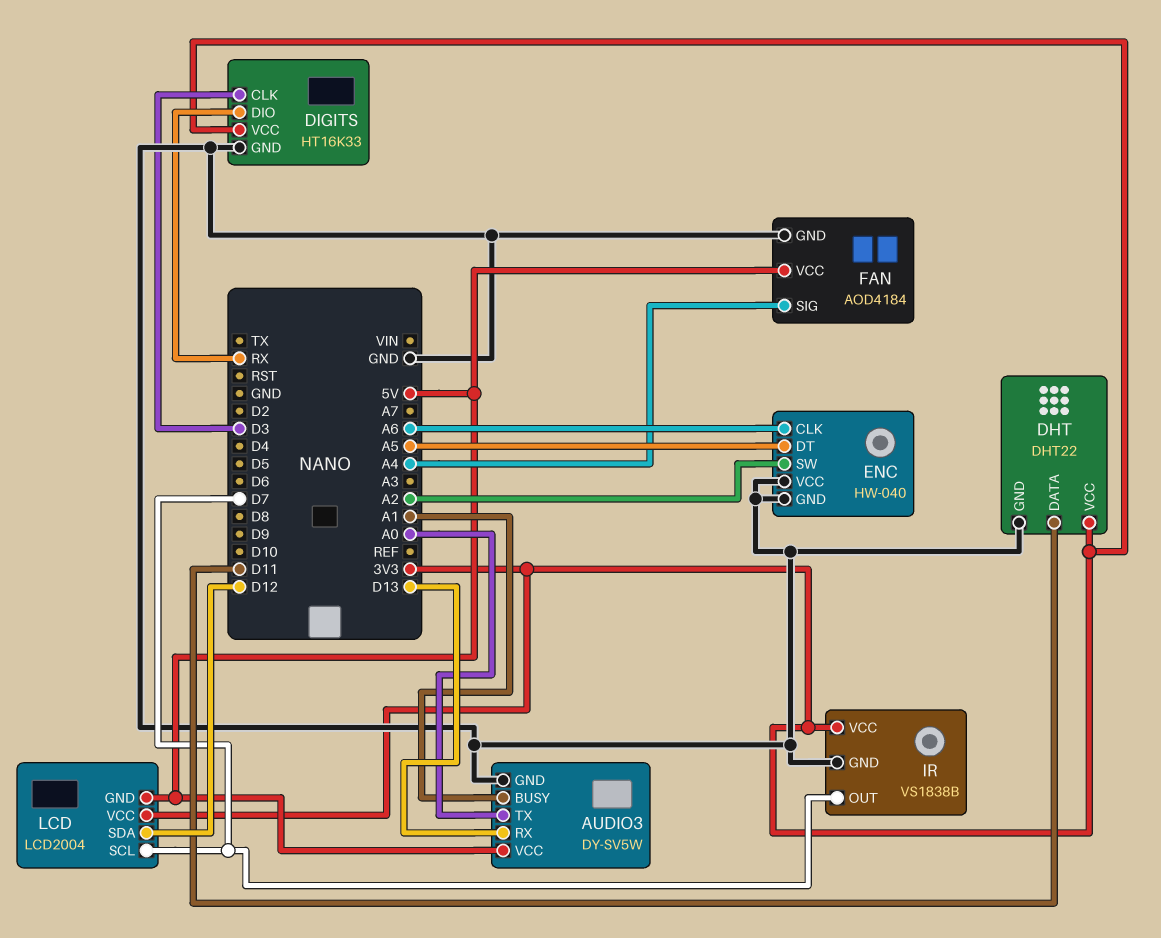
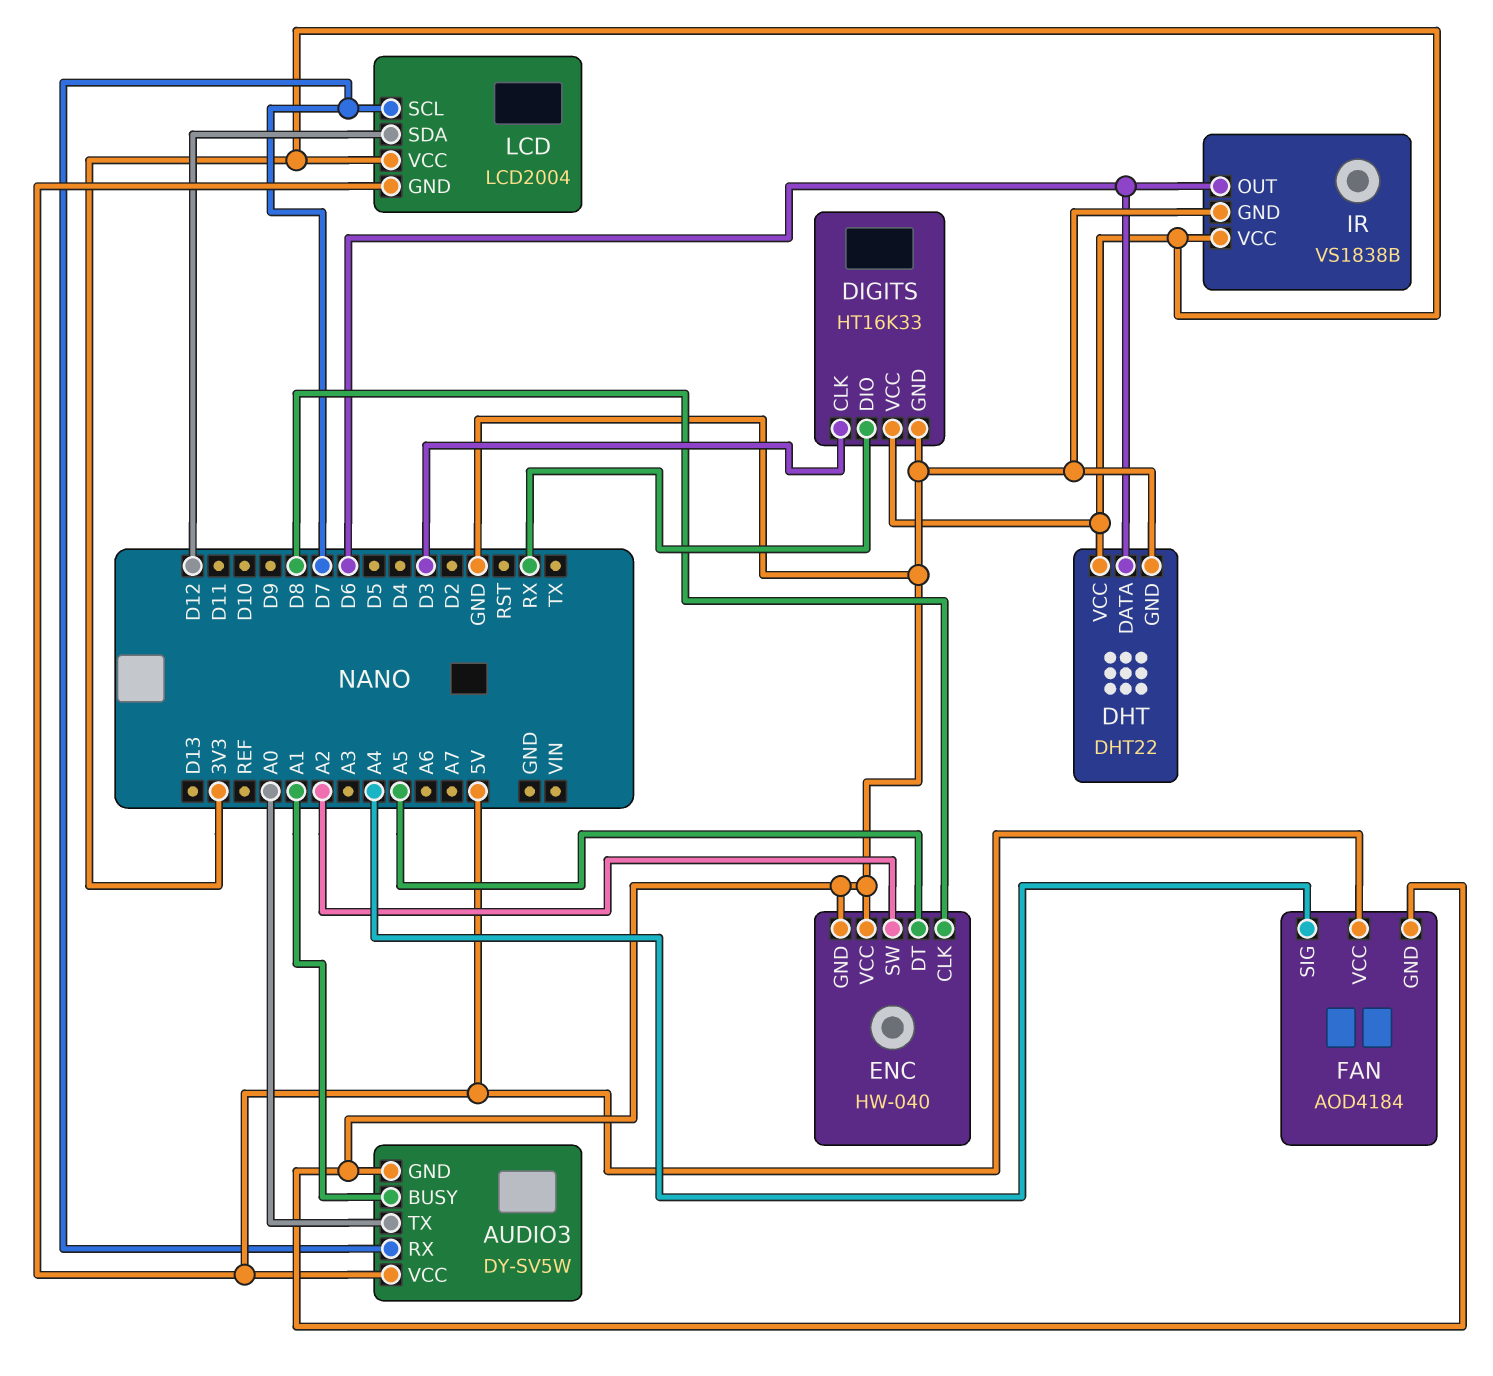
AUDIO3 pin RX: D13 -> D7
DHT pin DATA: D11 -> D6
ENC pin CLK: A6 -> D8
IR pin OUT: D7 -> D6

